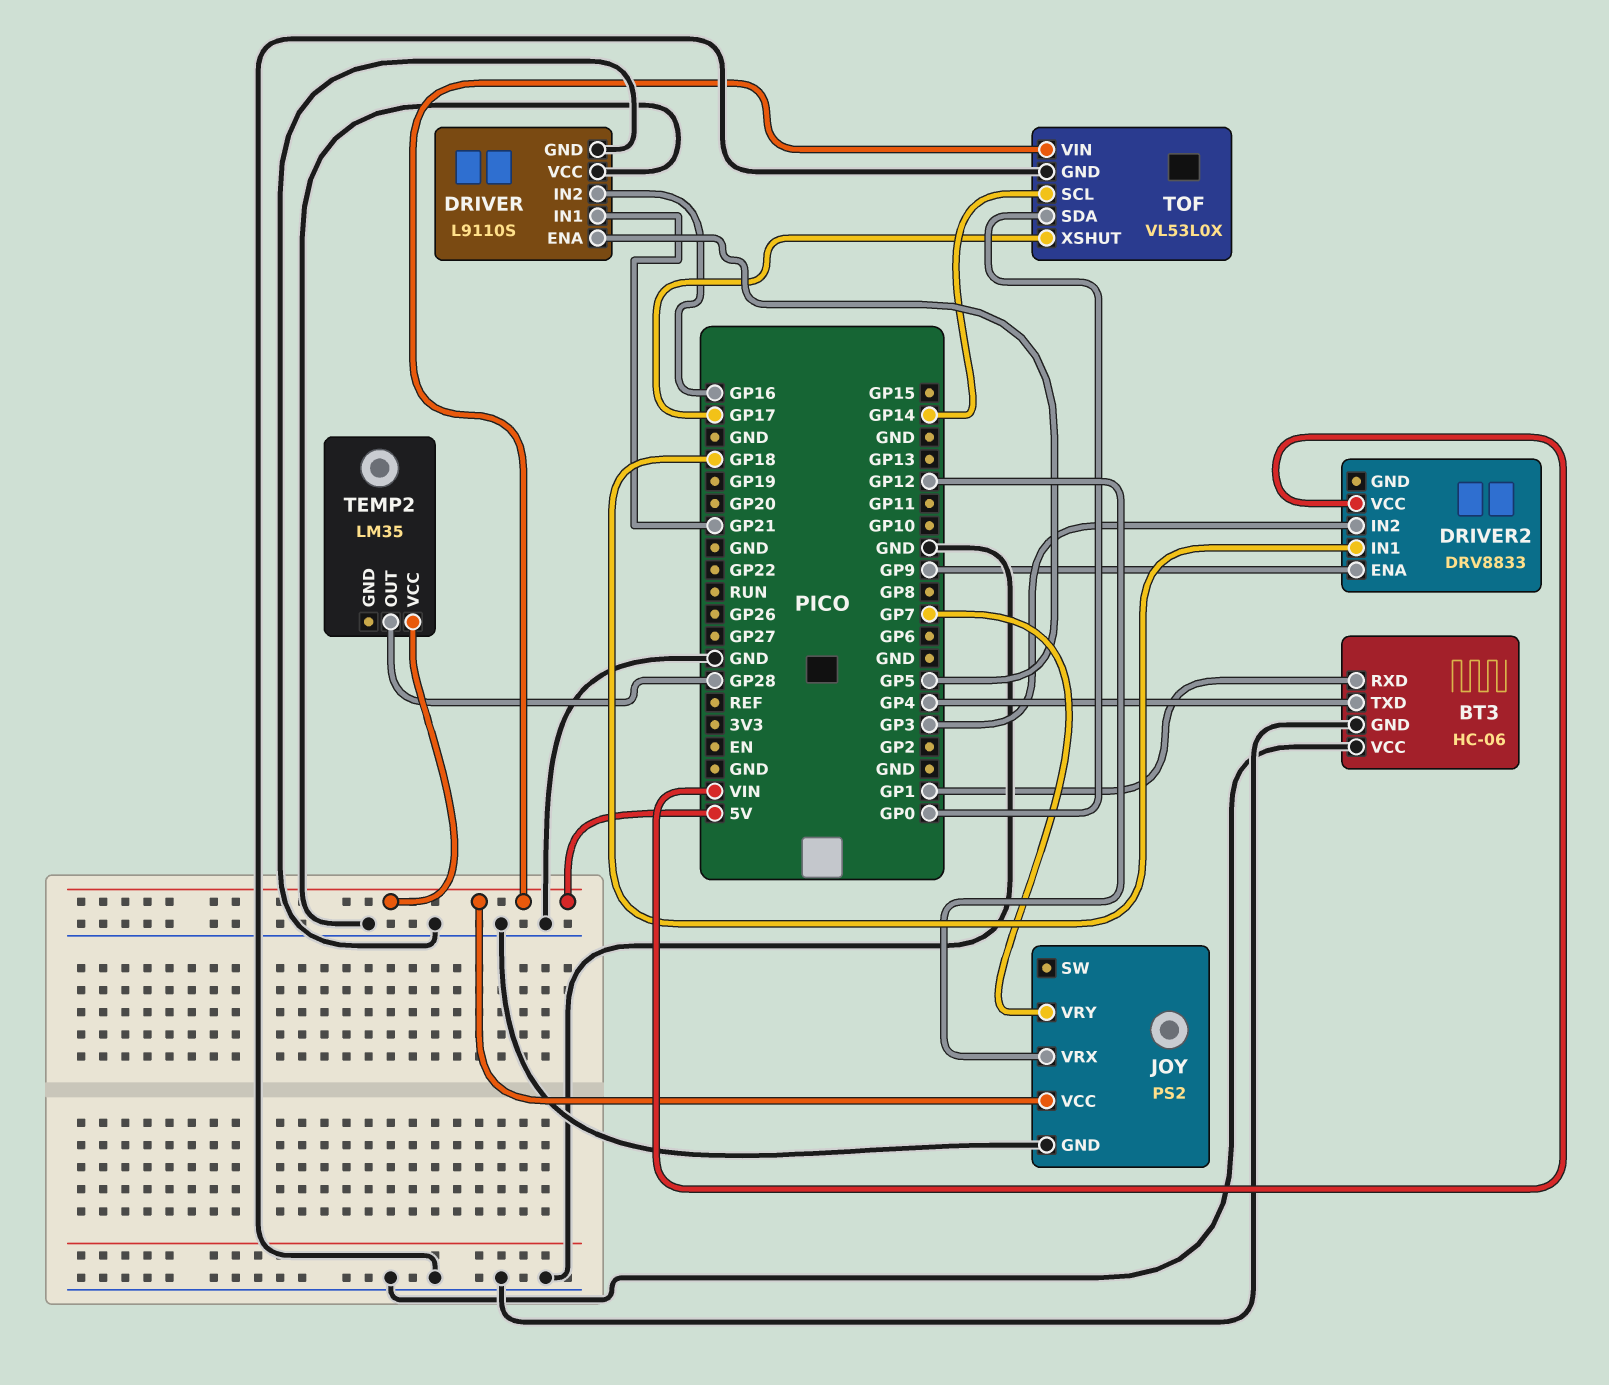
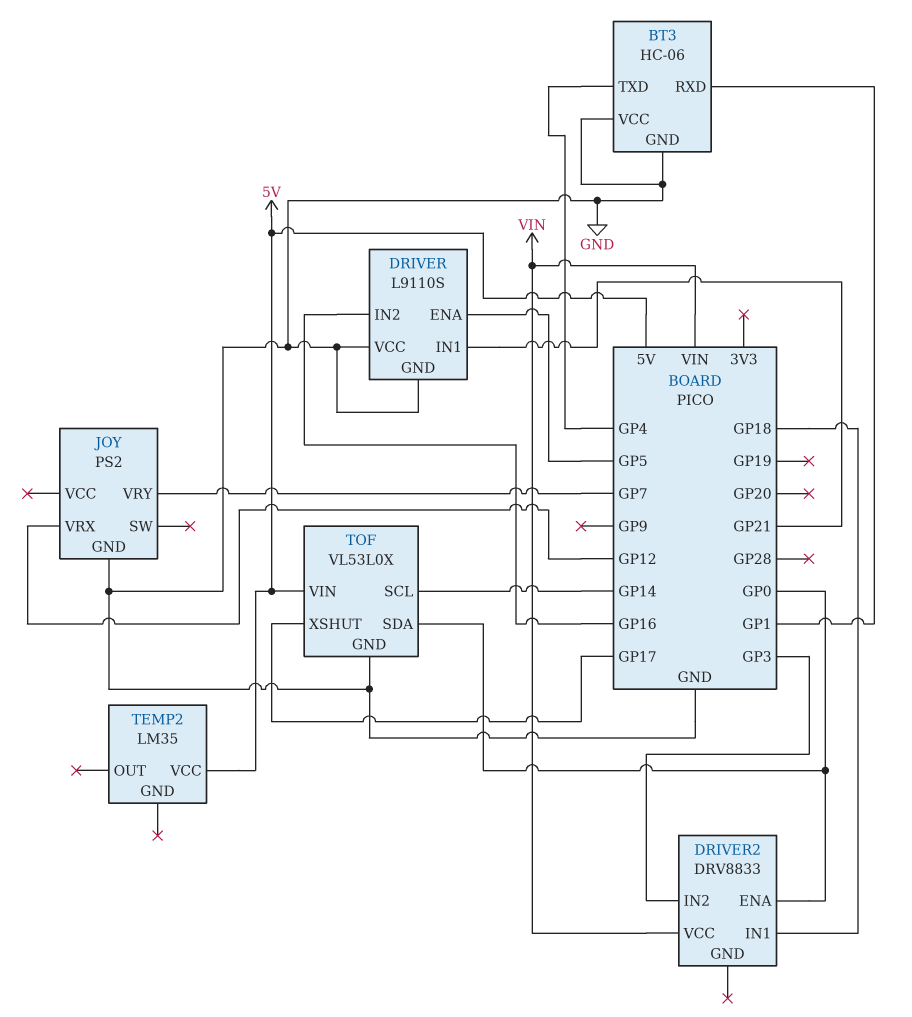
DRIVER2 pin ENA: GP9 -> GP0
JOY pin VCC: 5V -> none
TEMP2 pin OUT: GP28 -> none

